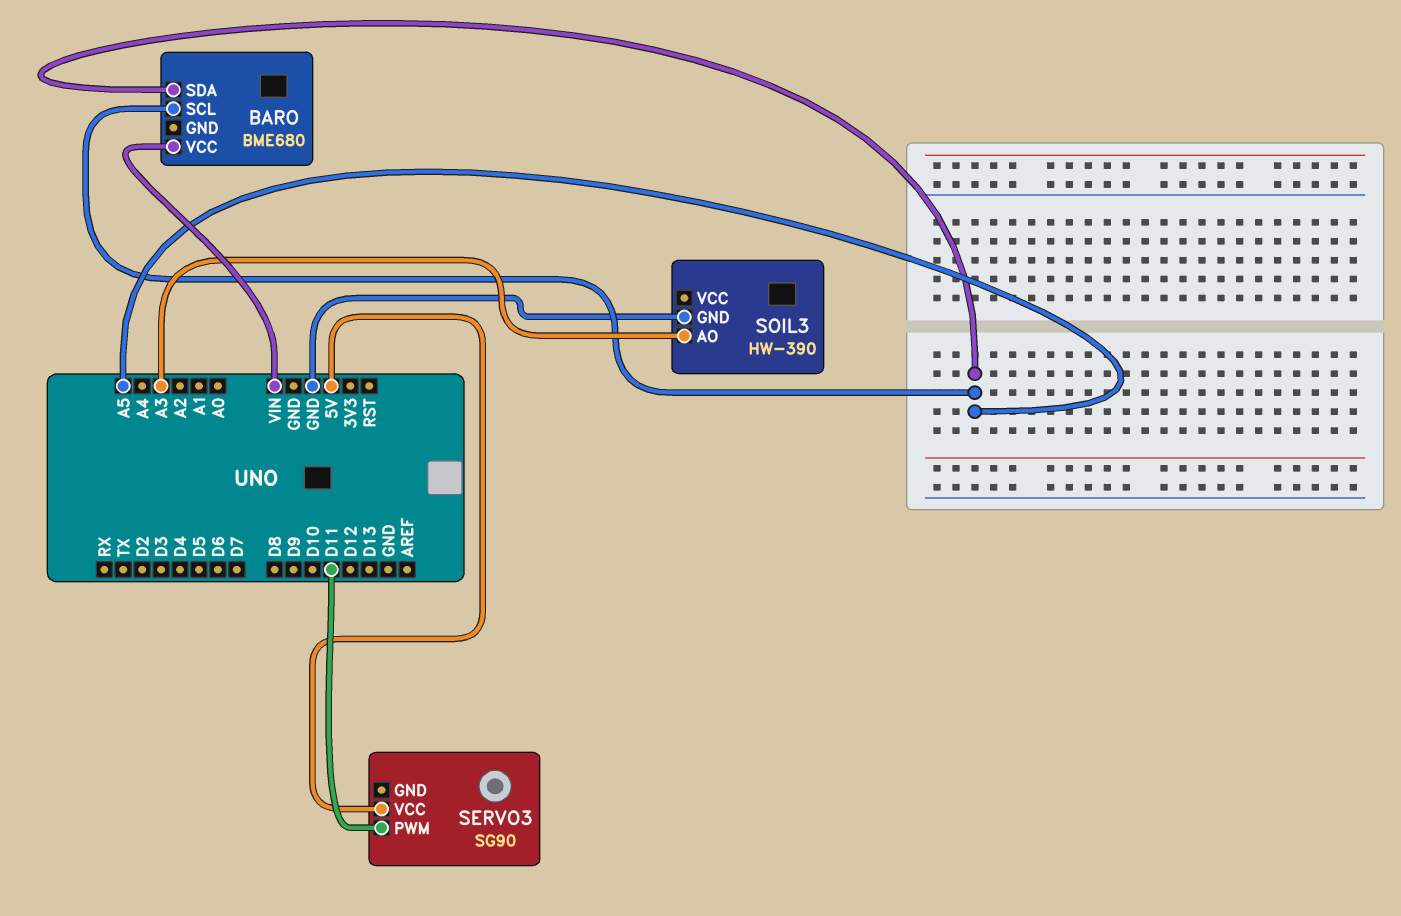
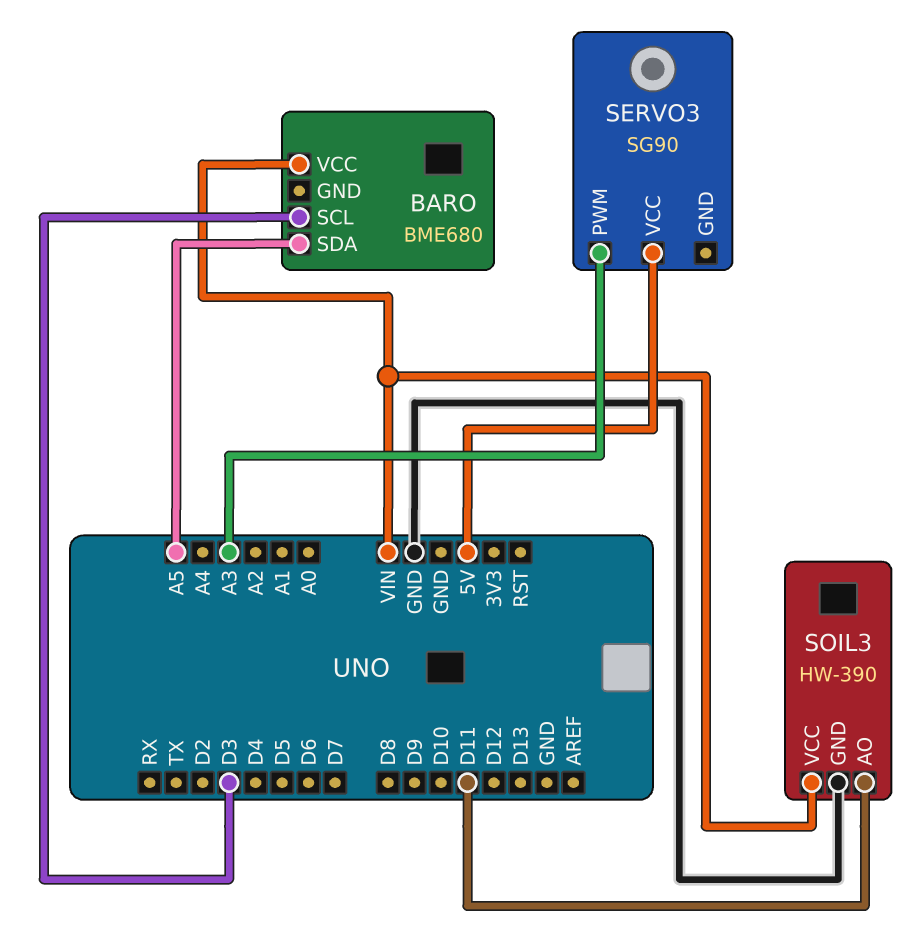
BARO pin SCL: A5 -> D3
SERVO3 pin PWM: D11 -> A3
SOIL3 pin AO: A3 -> D11
SOIL3 pin VCC: none -> VIN

